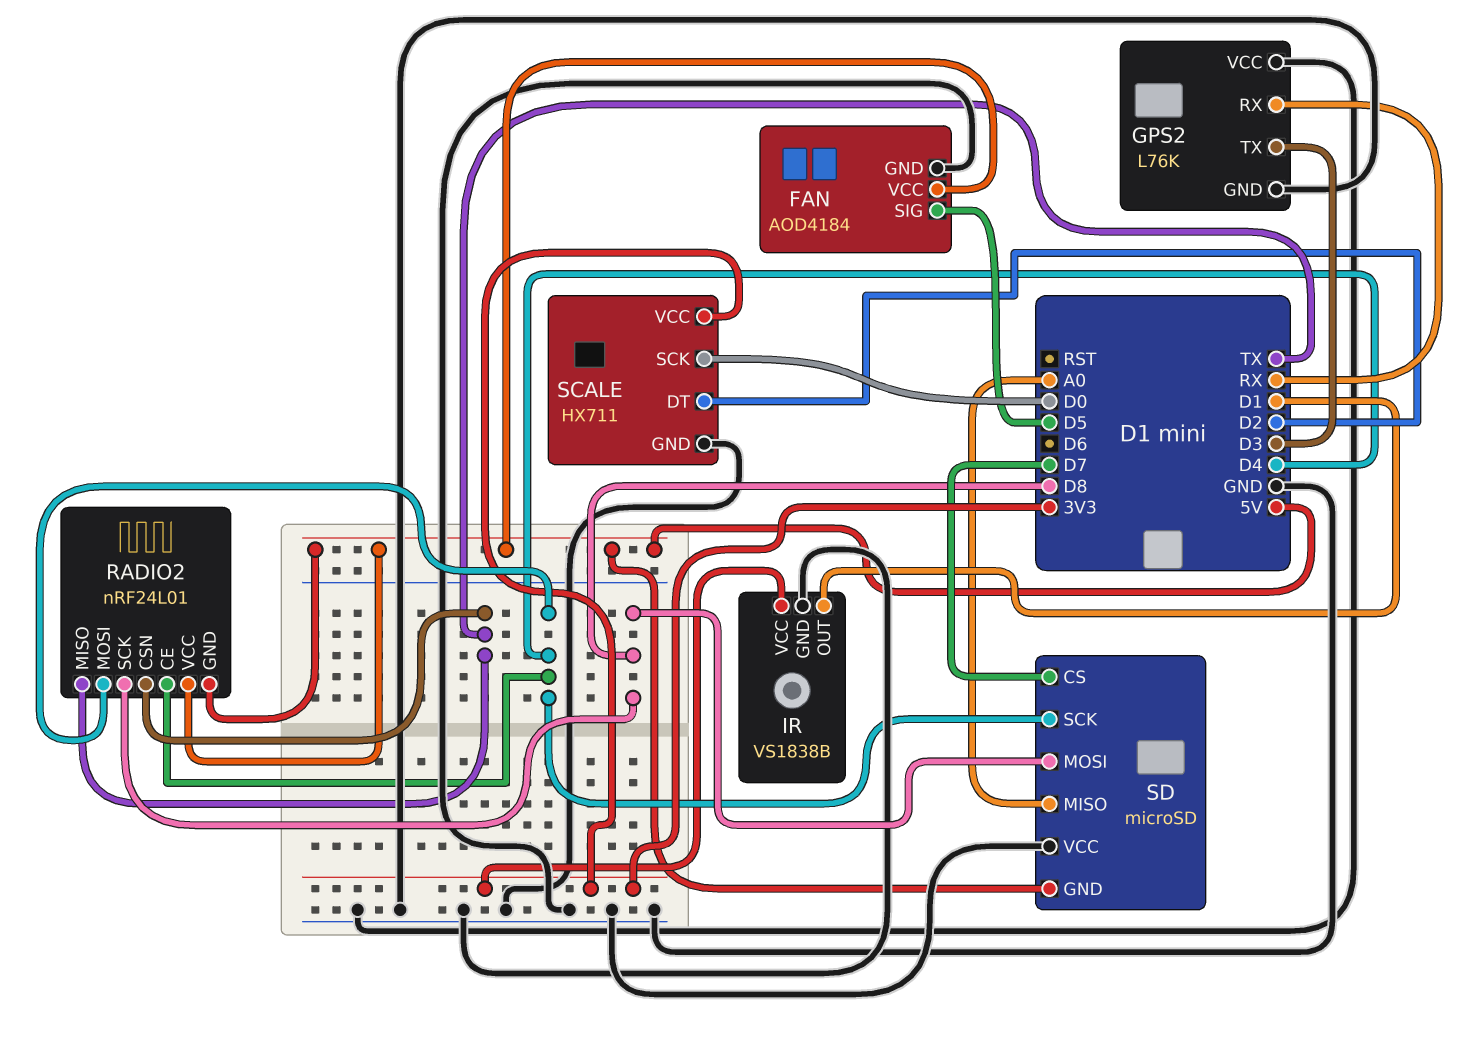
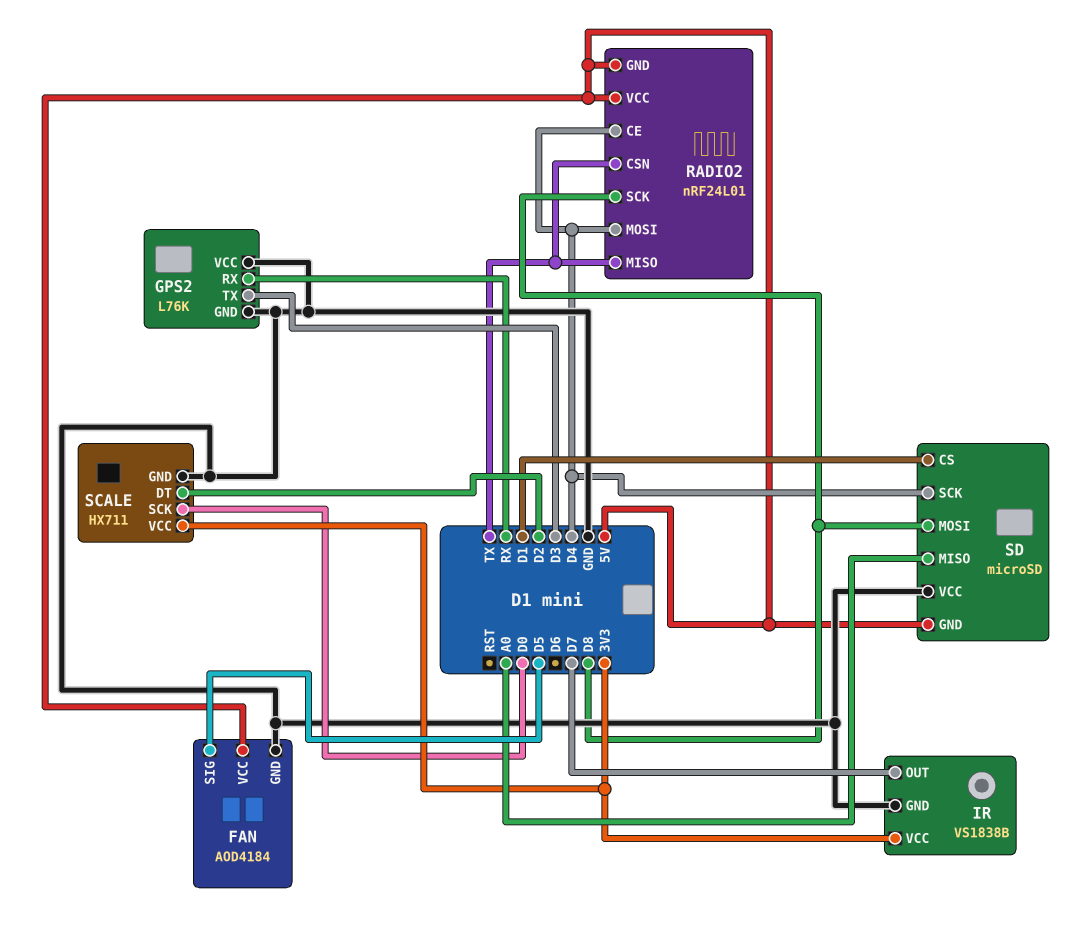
IR pin OUT: D1 -> D7
SD pin CS: D7 -> D1

